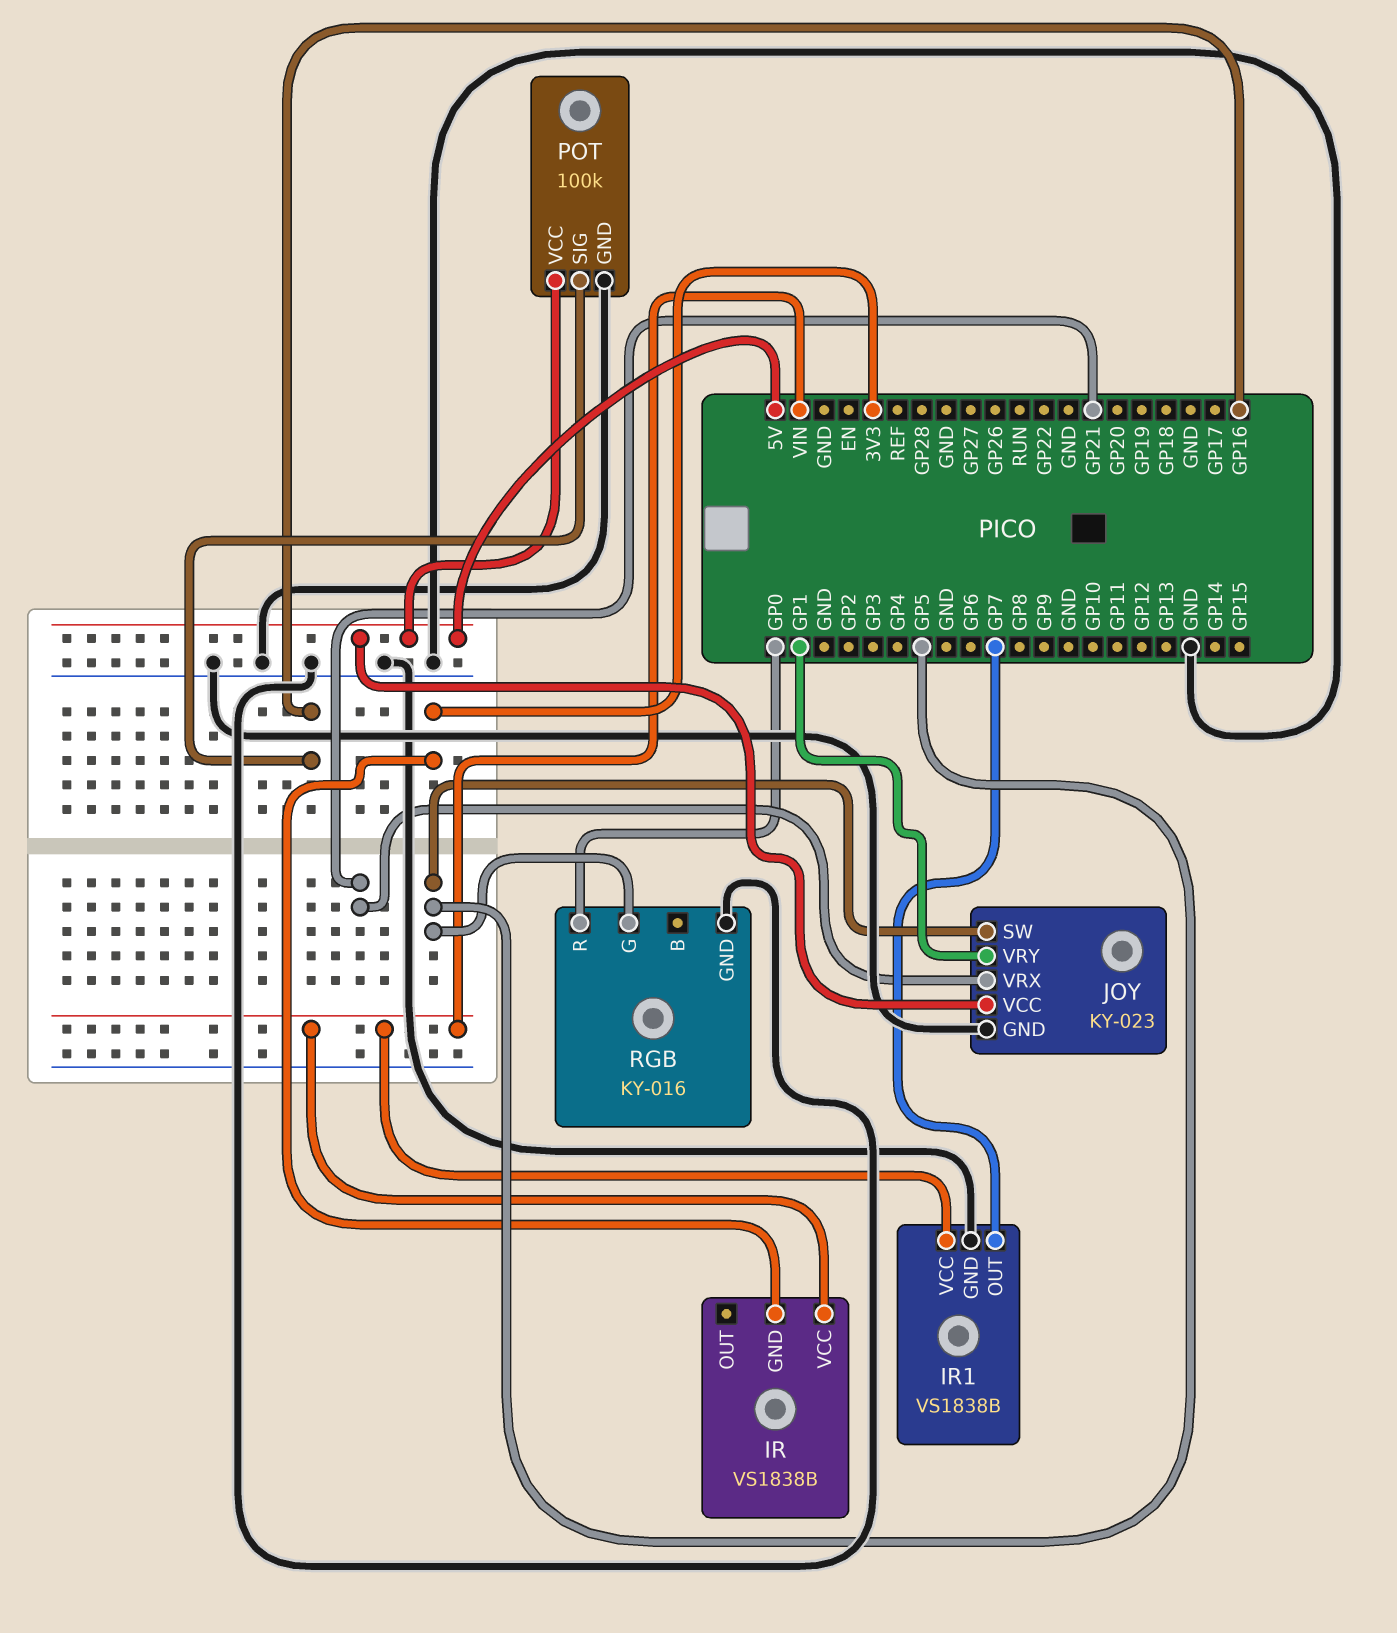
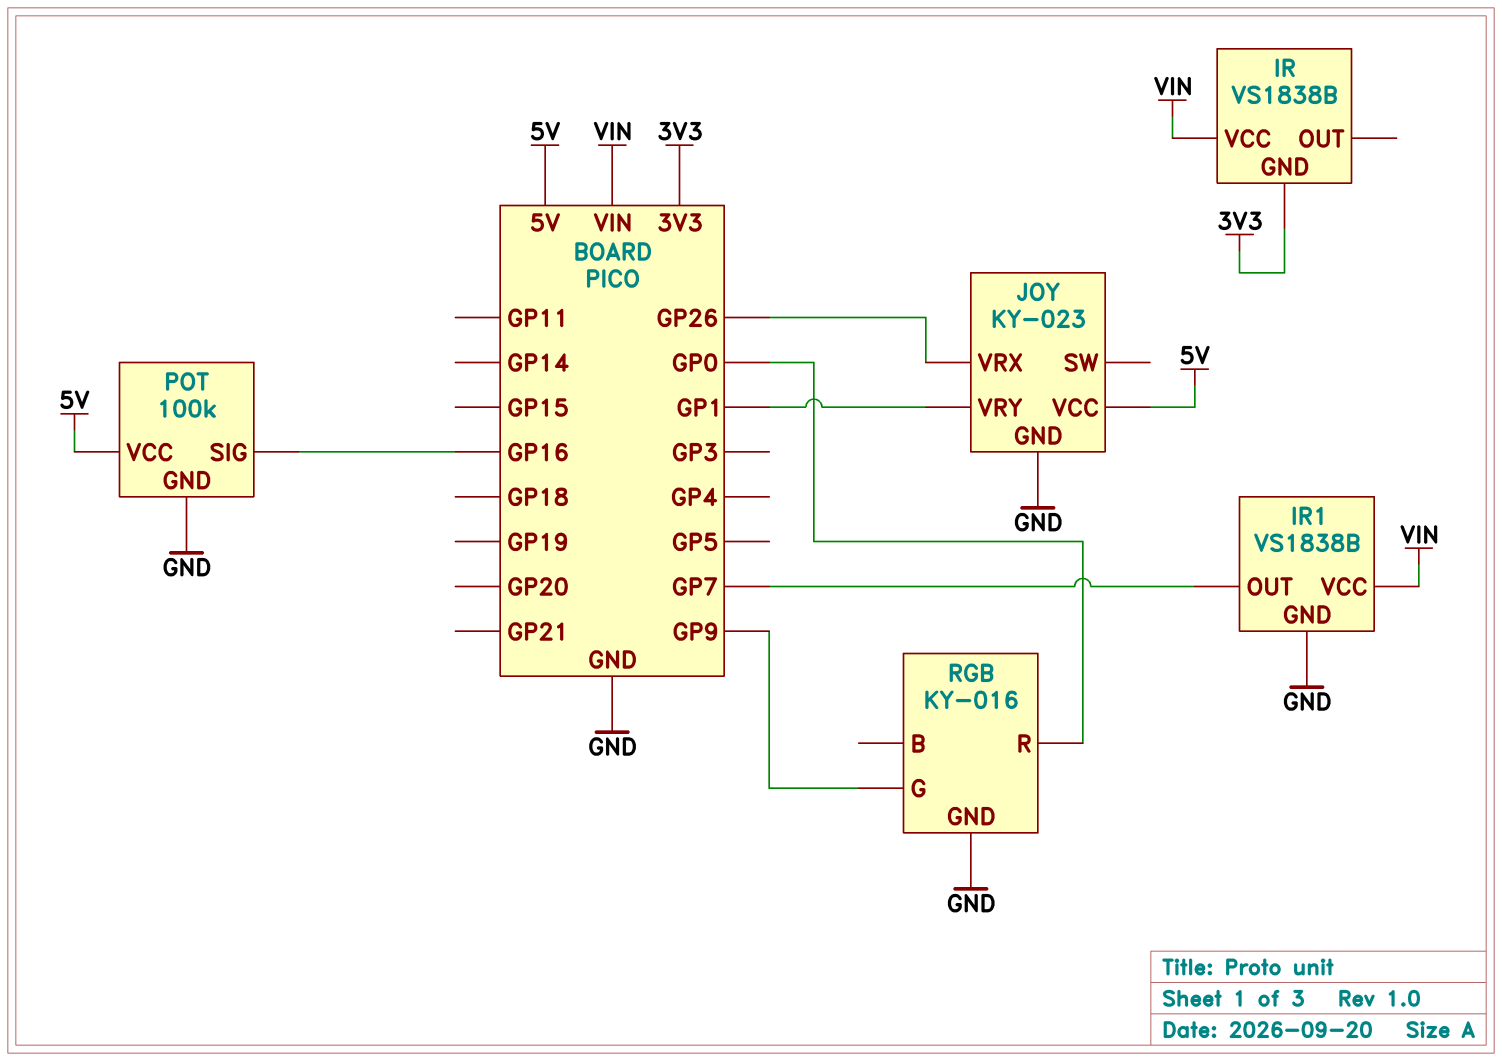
JOY pin SW: GP5 -> none
JOY pin VRX: GP21 -> GP26
RGB pin G: GP5 -> GP9

